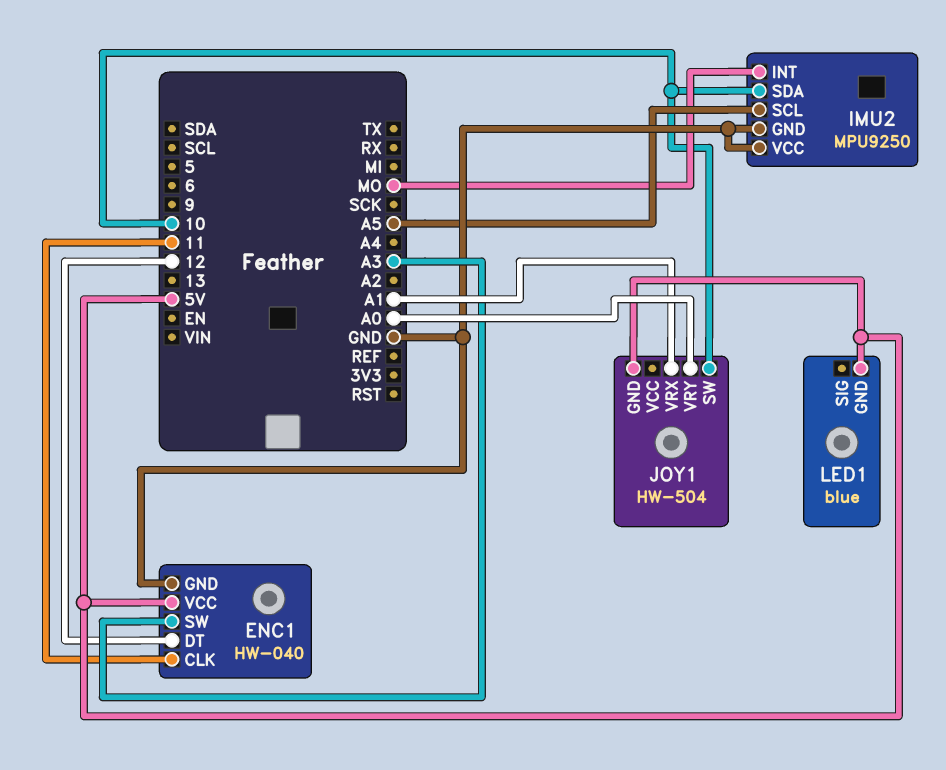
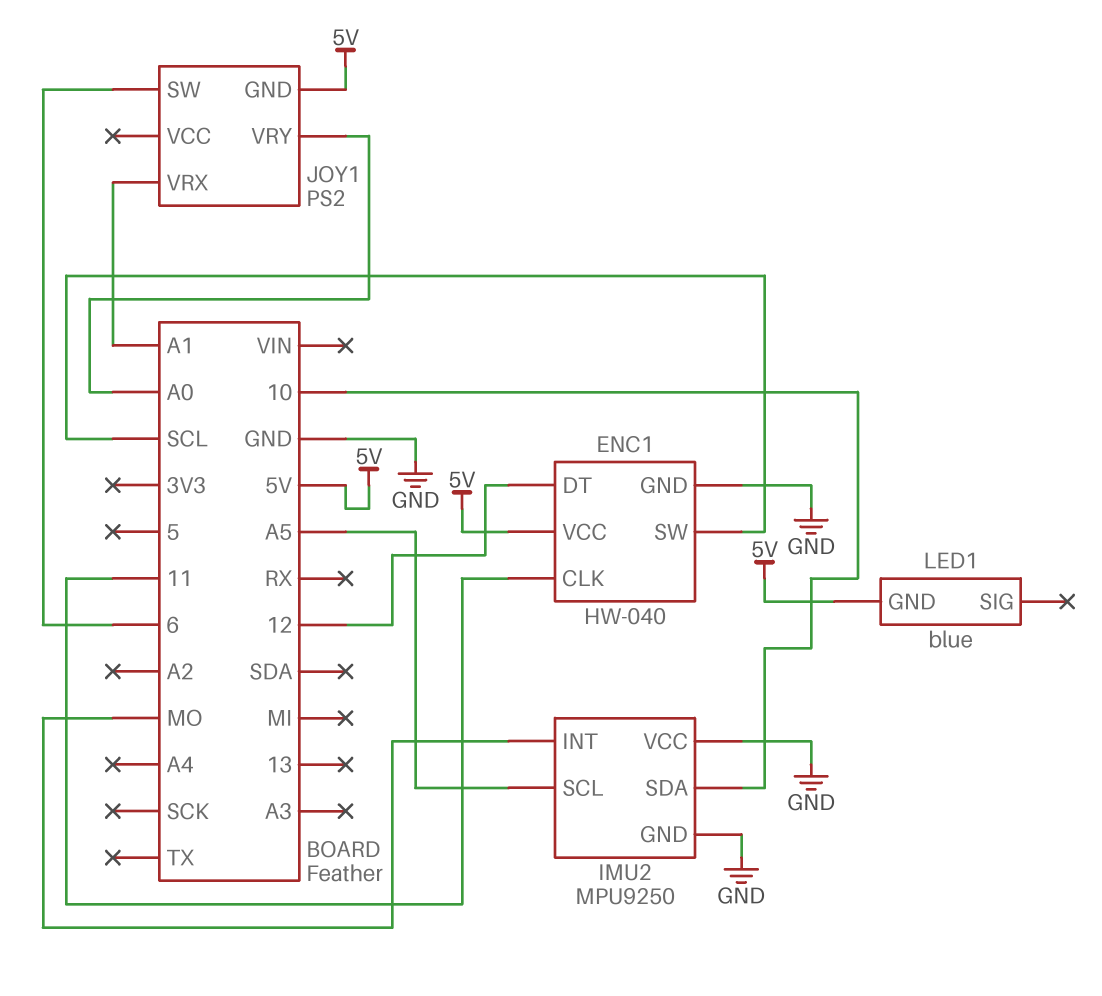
ENC1 pin SW: A3 -> SCL
JOY1: HW-504 -> PS2
JOY1 pin SW: 10 -> 6

